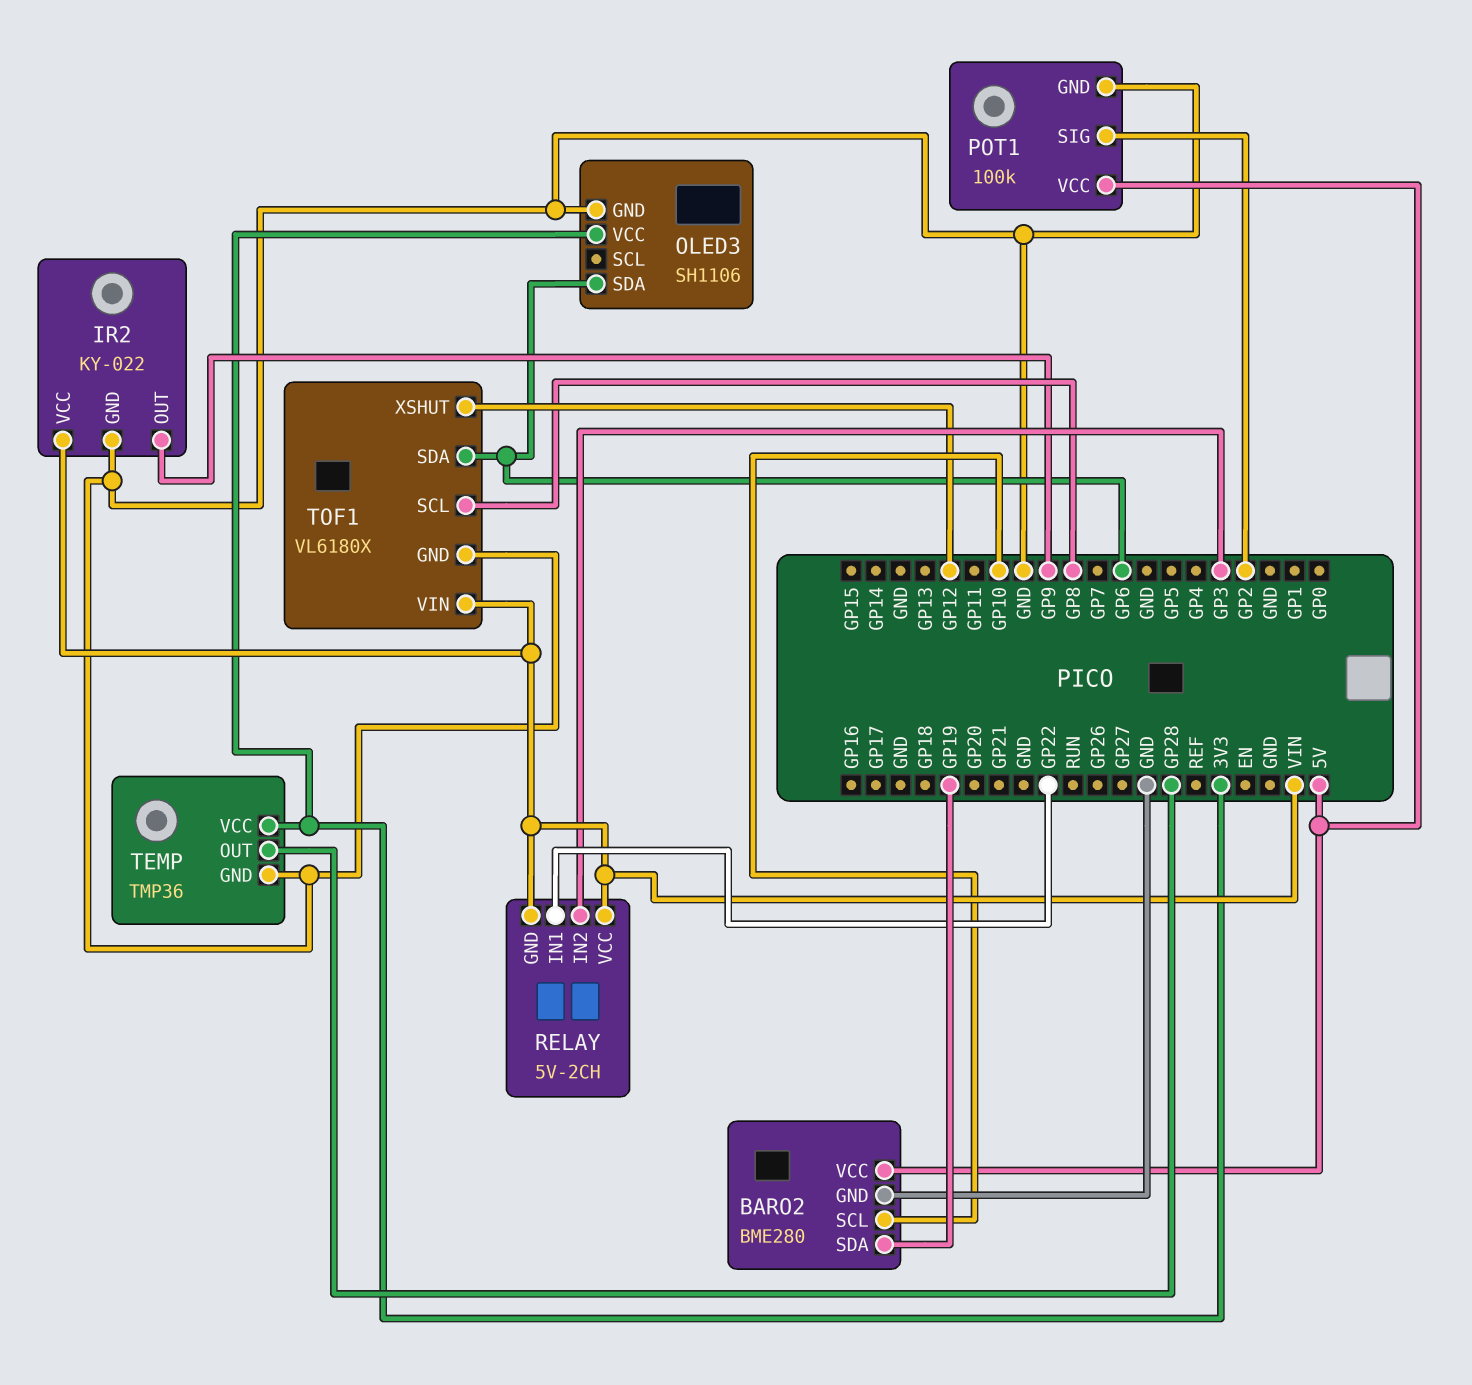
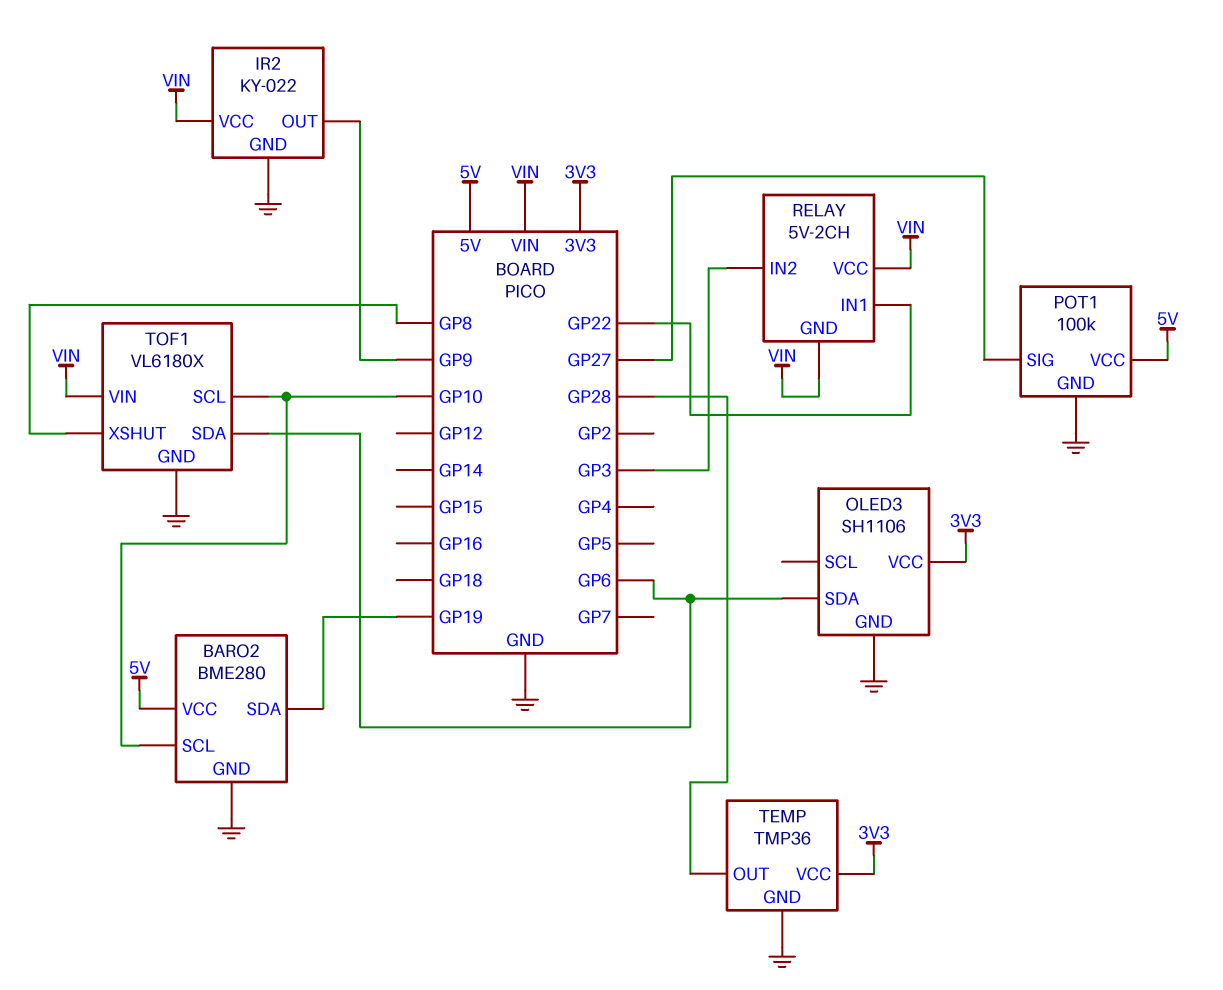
POT1 pin SIG: GP2 -> GP27
TOF1 pin SCL: GP8 -> GP10
TOF1 pin XSHUT: GP12 -> GP8

